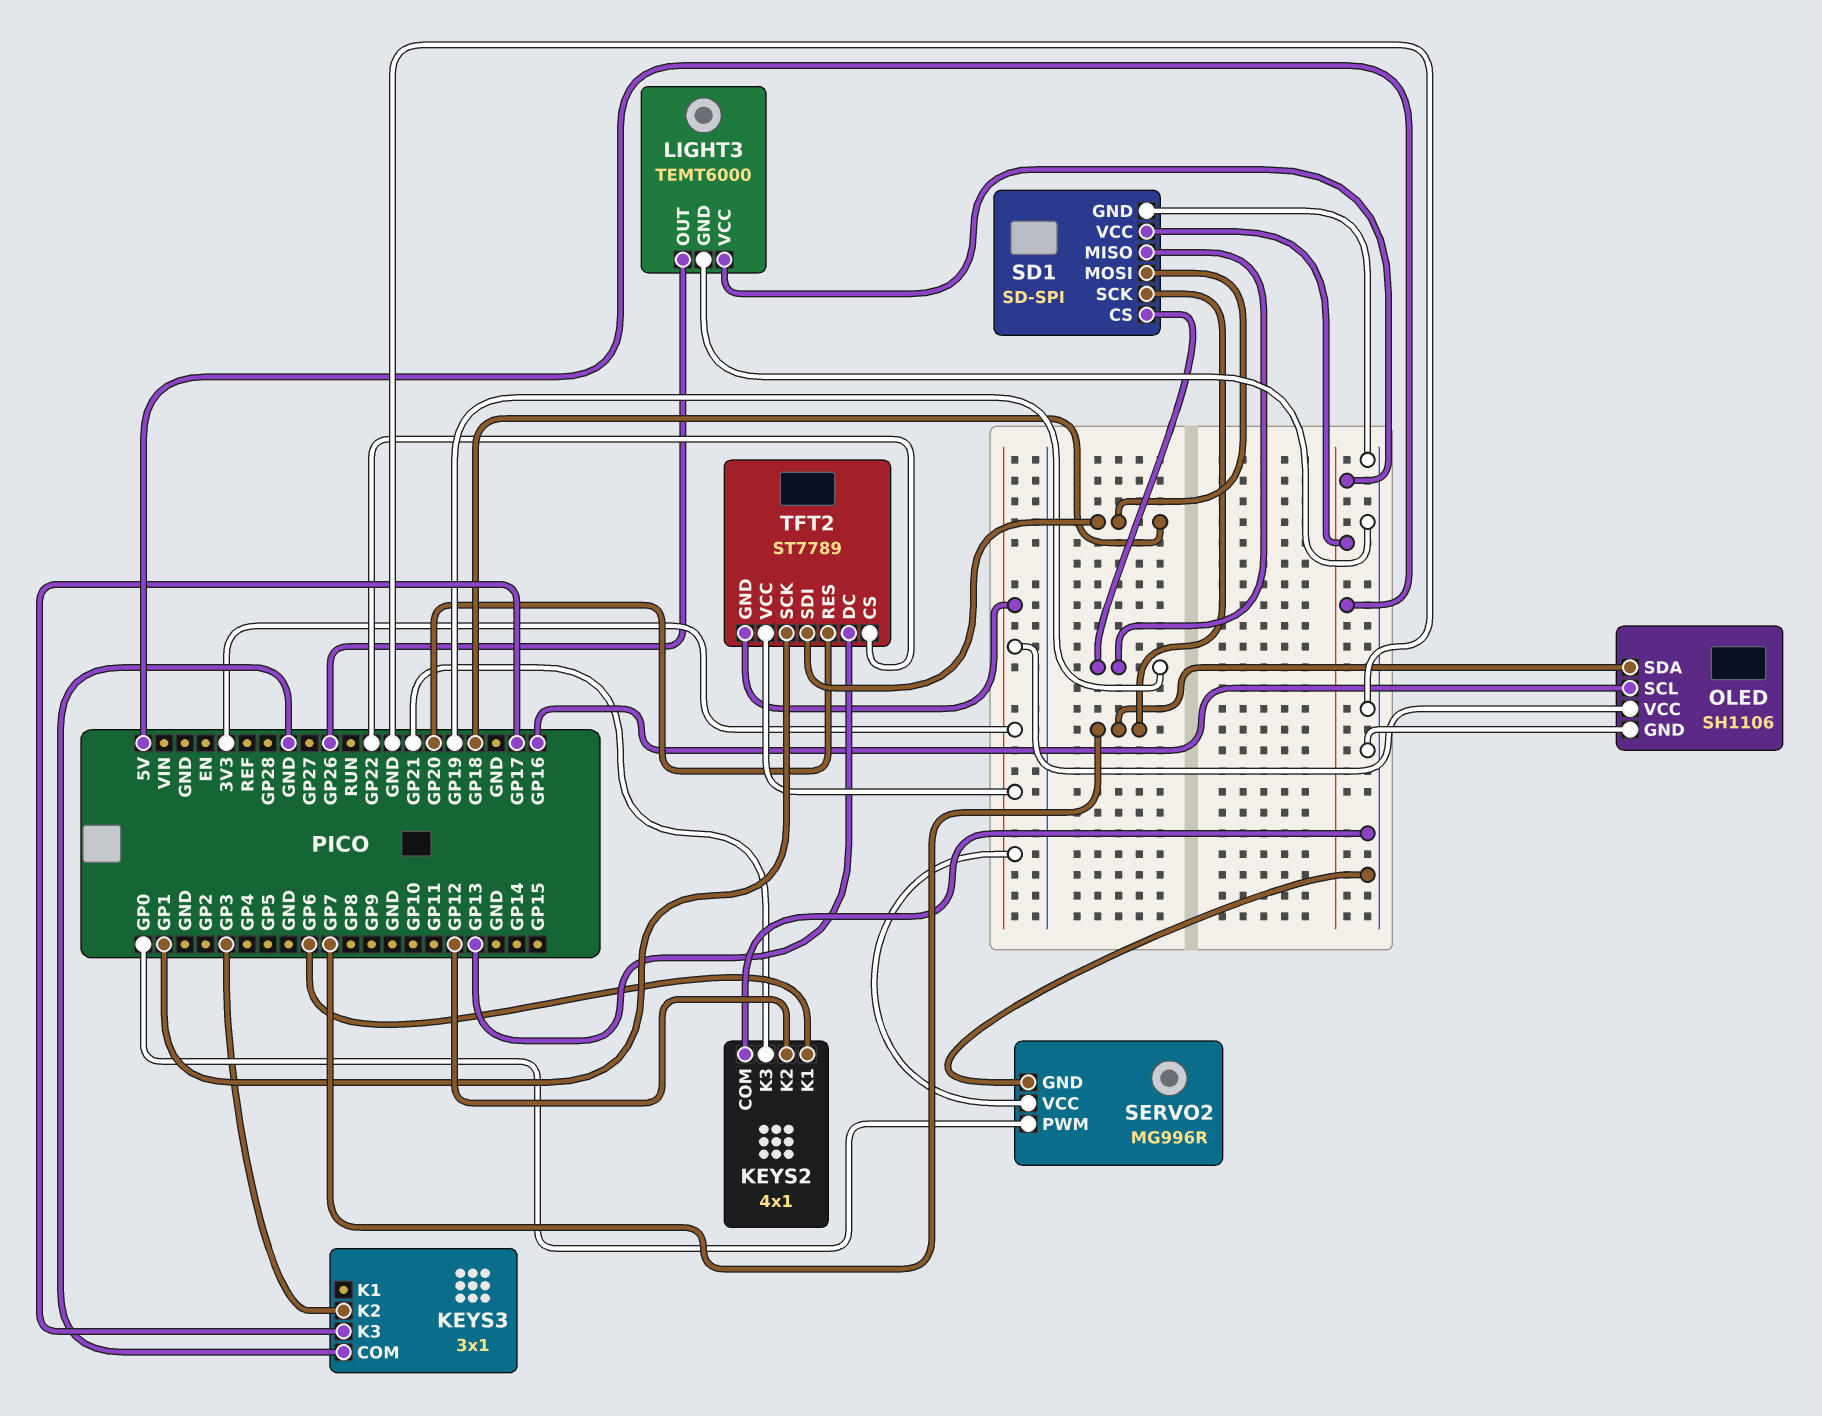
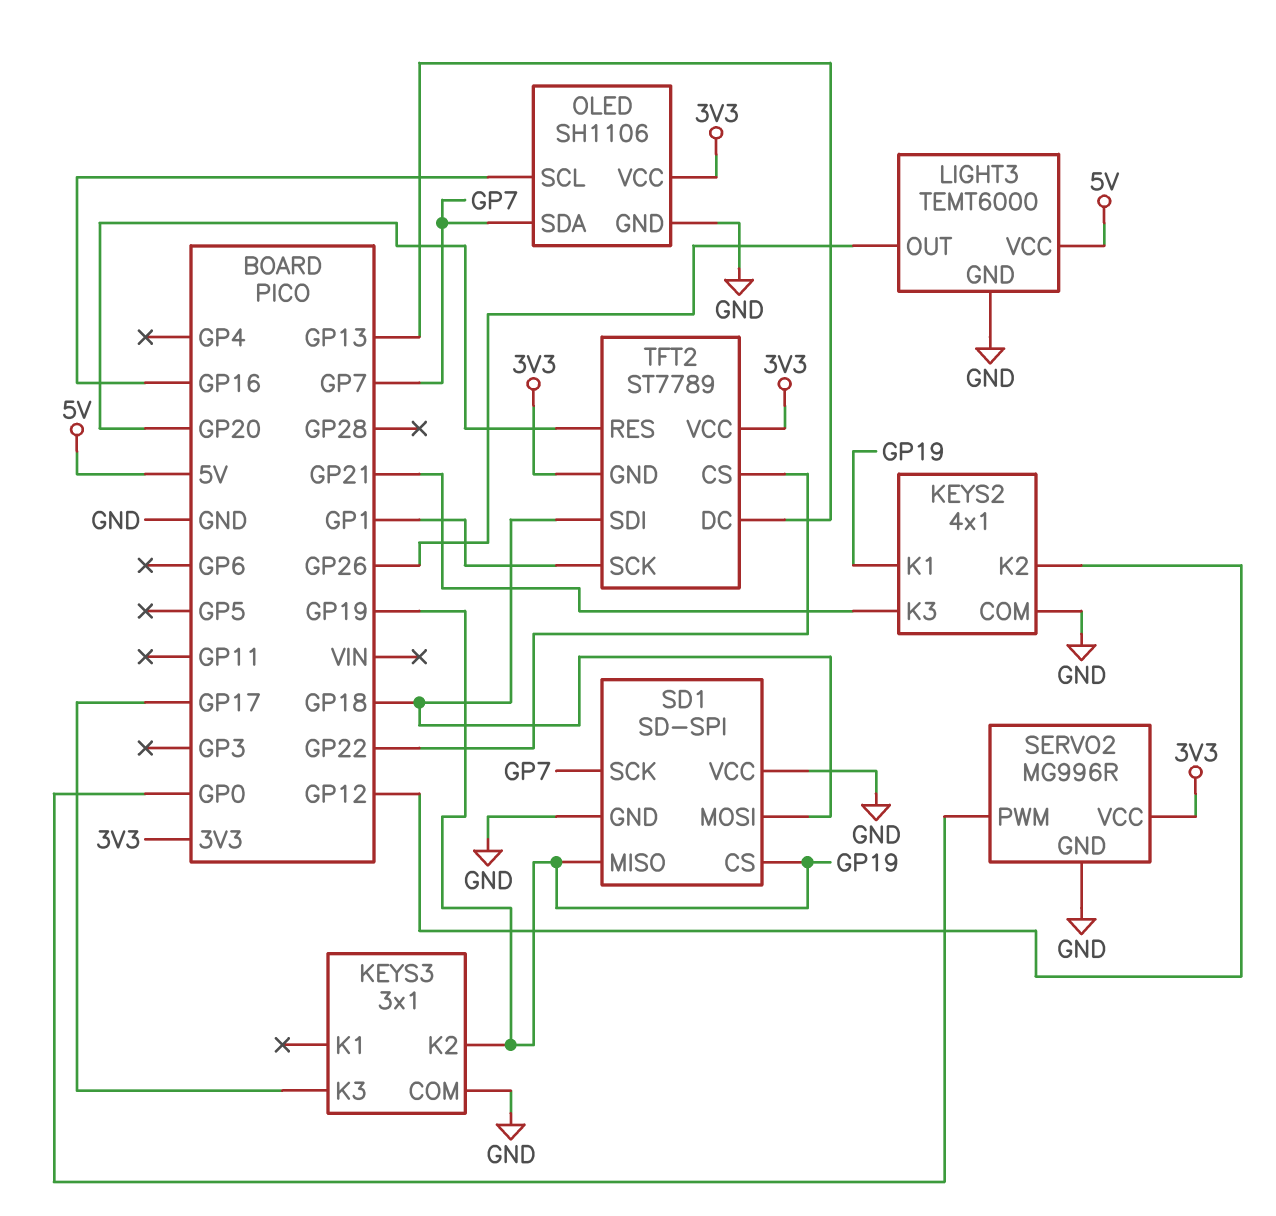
KEYS2 pin K1: GP6 -> GP19
KEYS3 pin K2: GP3 -> GP19
SD1 pin VCC: 5V -> GND

